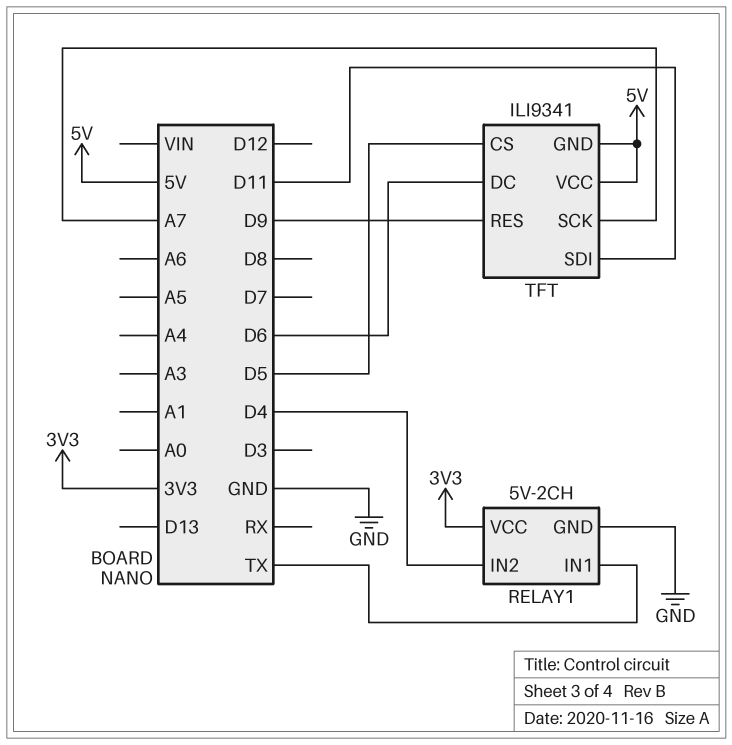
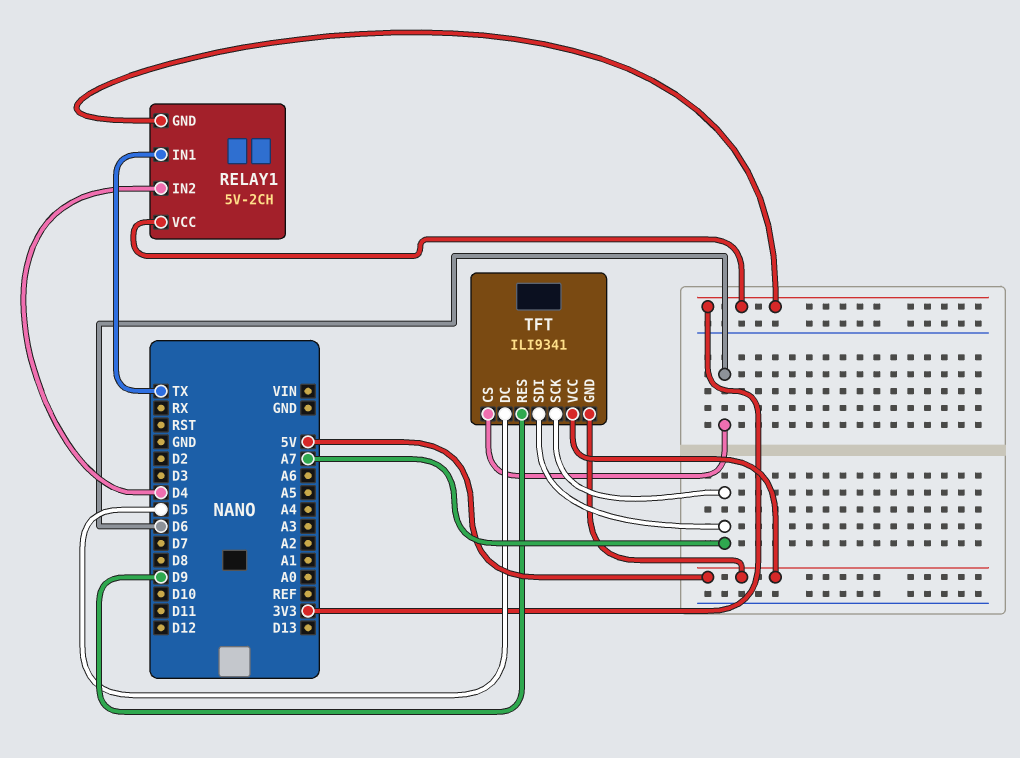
RELAY1 pin GND: GND -> 3V3
TFT pin CS: D5 -> D6
TFT pin DC: D6 -> D5
TFT pin SDI: D11 -> A7

